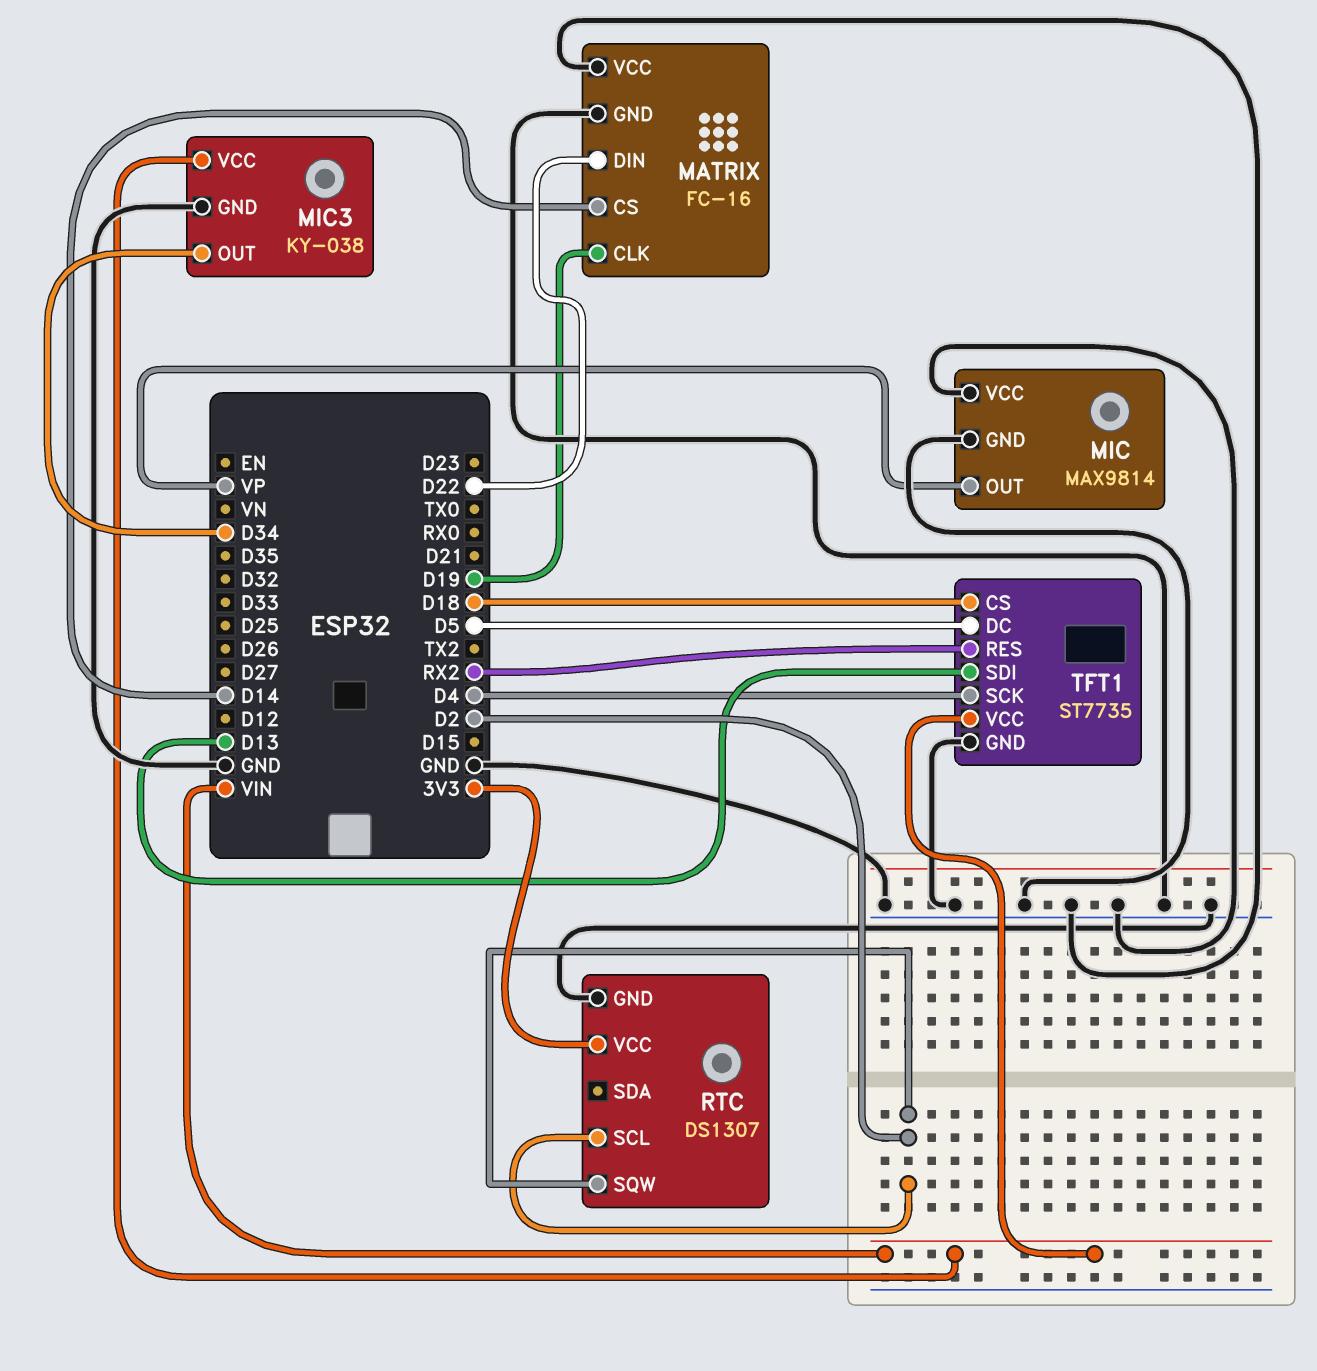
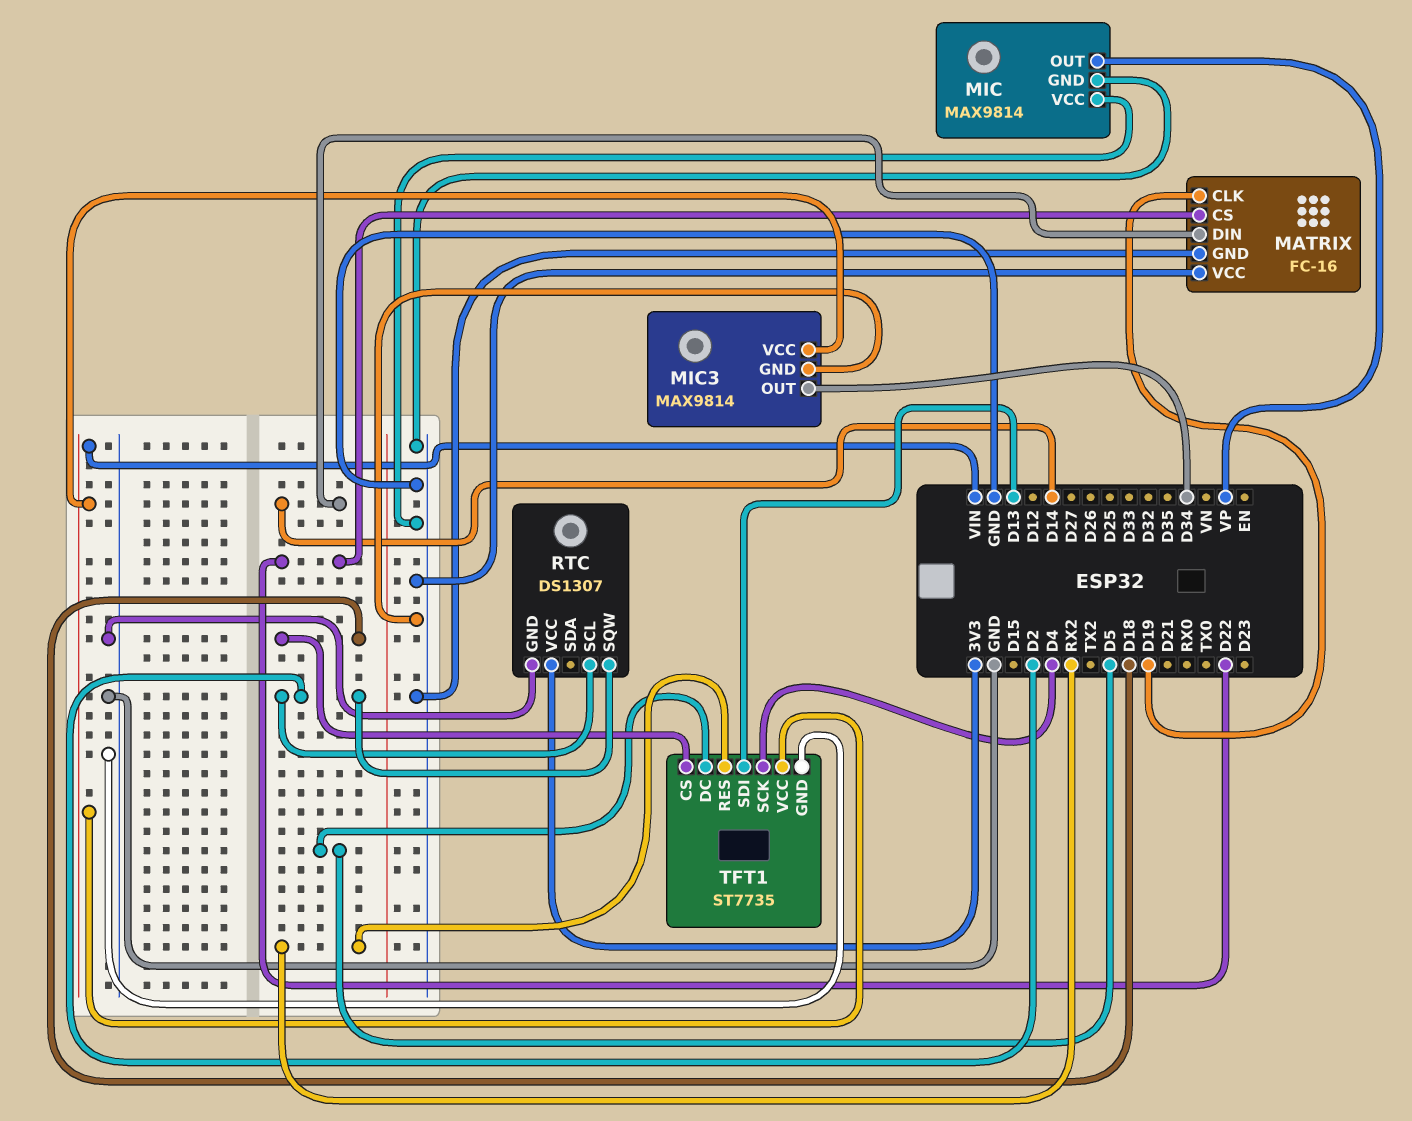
MATRIX pin CS: D14 -> D22
MATRIX pin DIN: D22 -> D14
MIC3: KY-038 -> MAX9814

